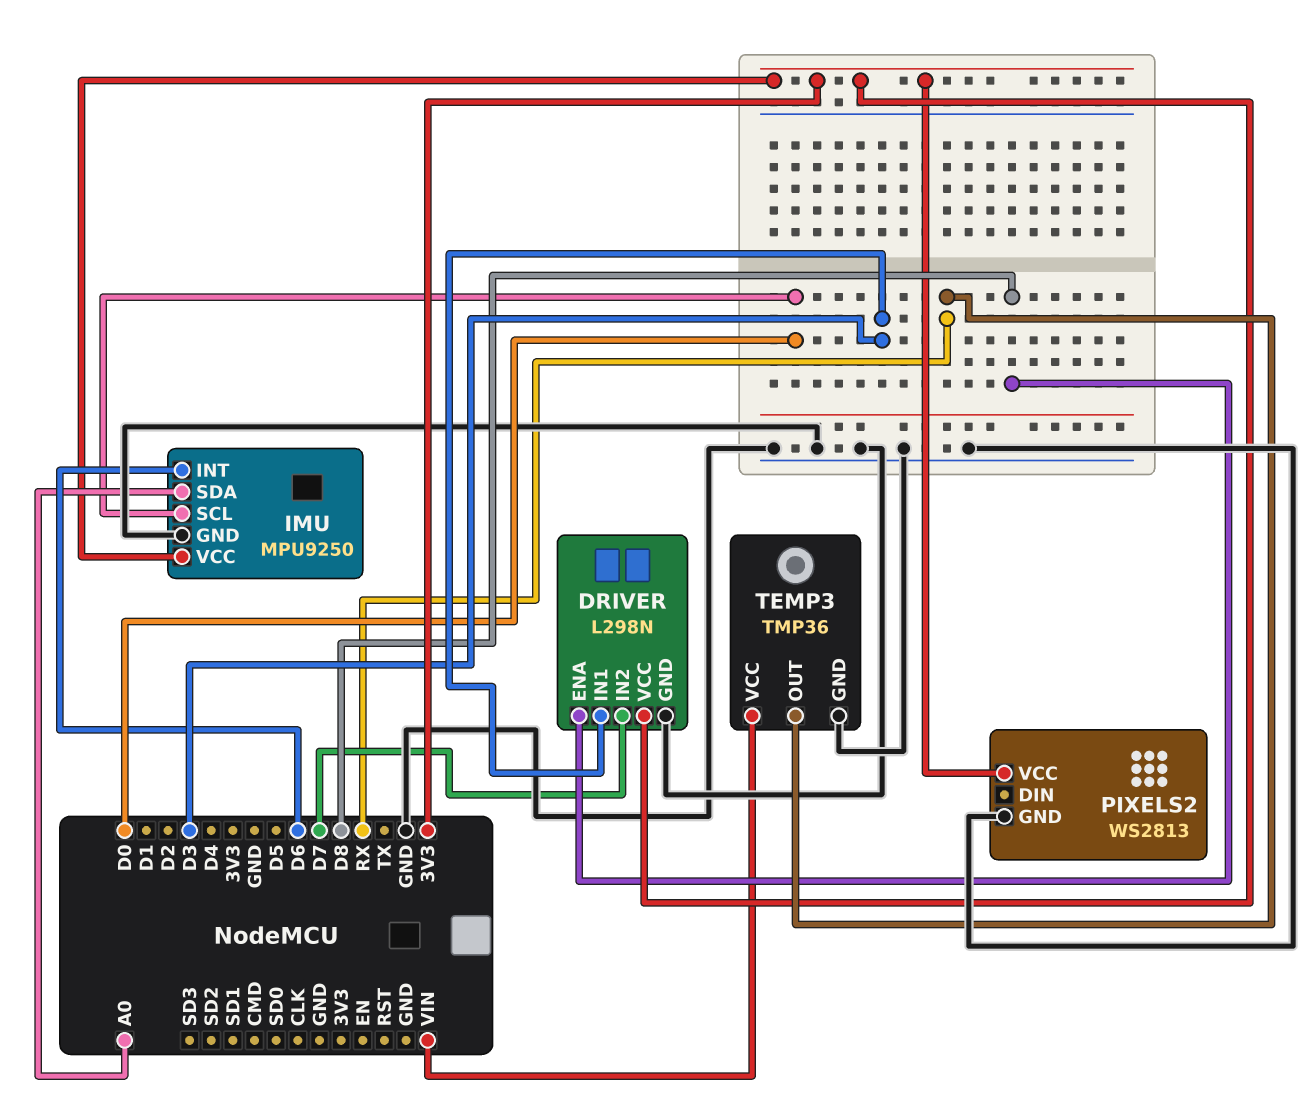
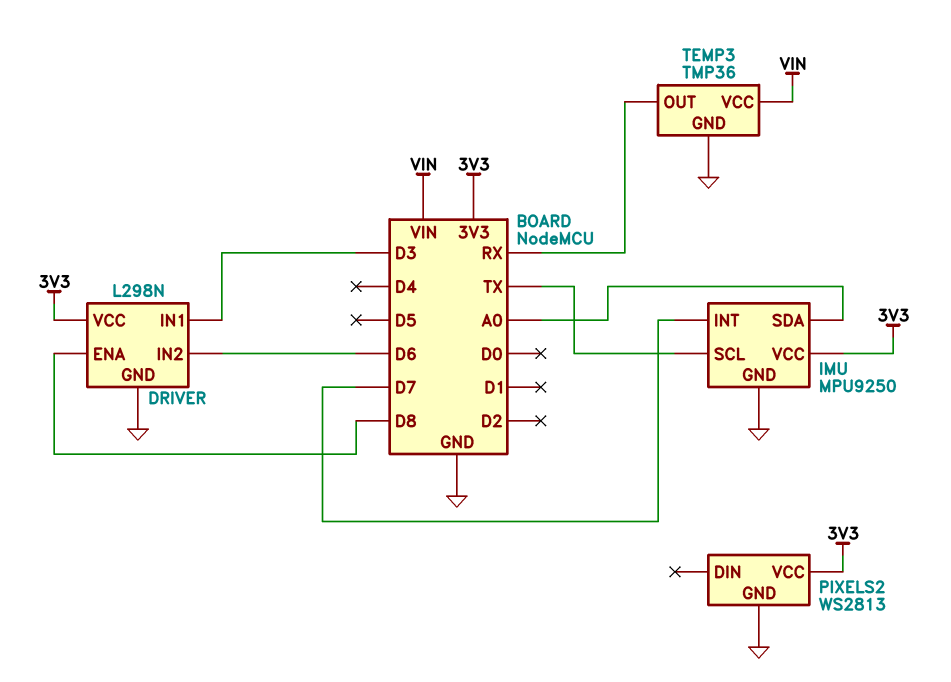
DRIVER pin IN2: D7 -> D6
IMU pin INT: D6 -> D7
IMU pin SCL: D0 -> TX

